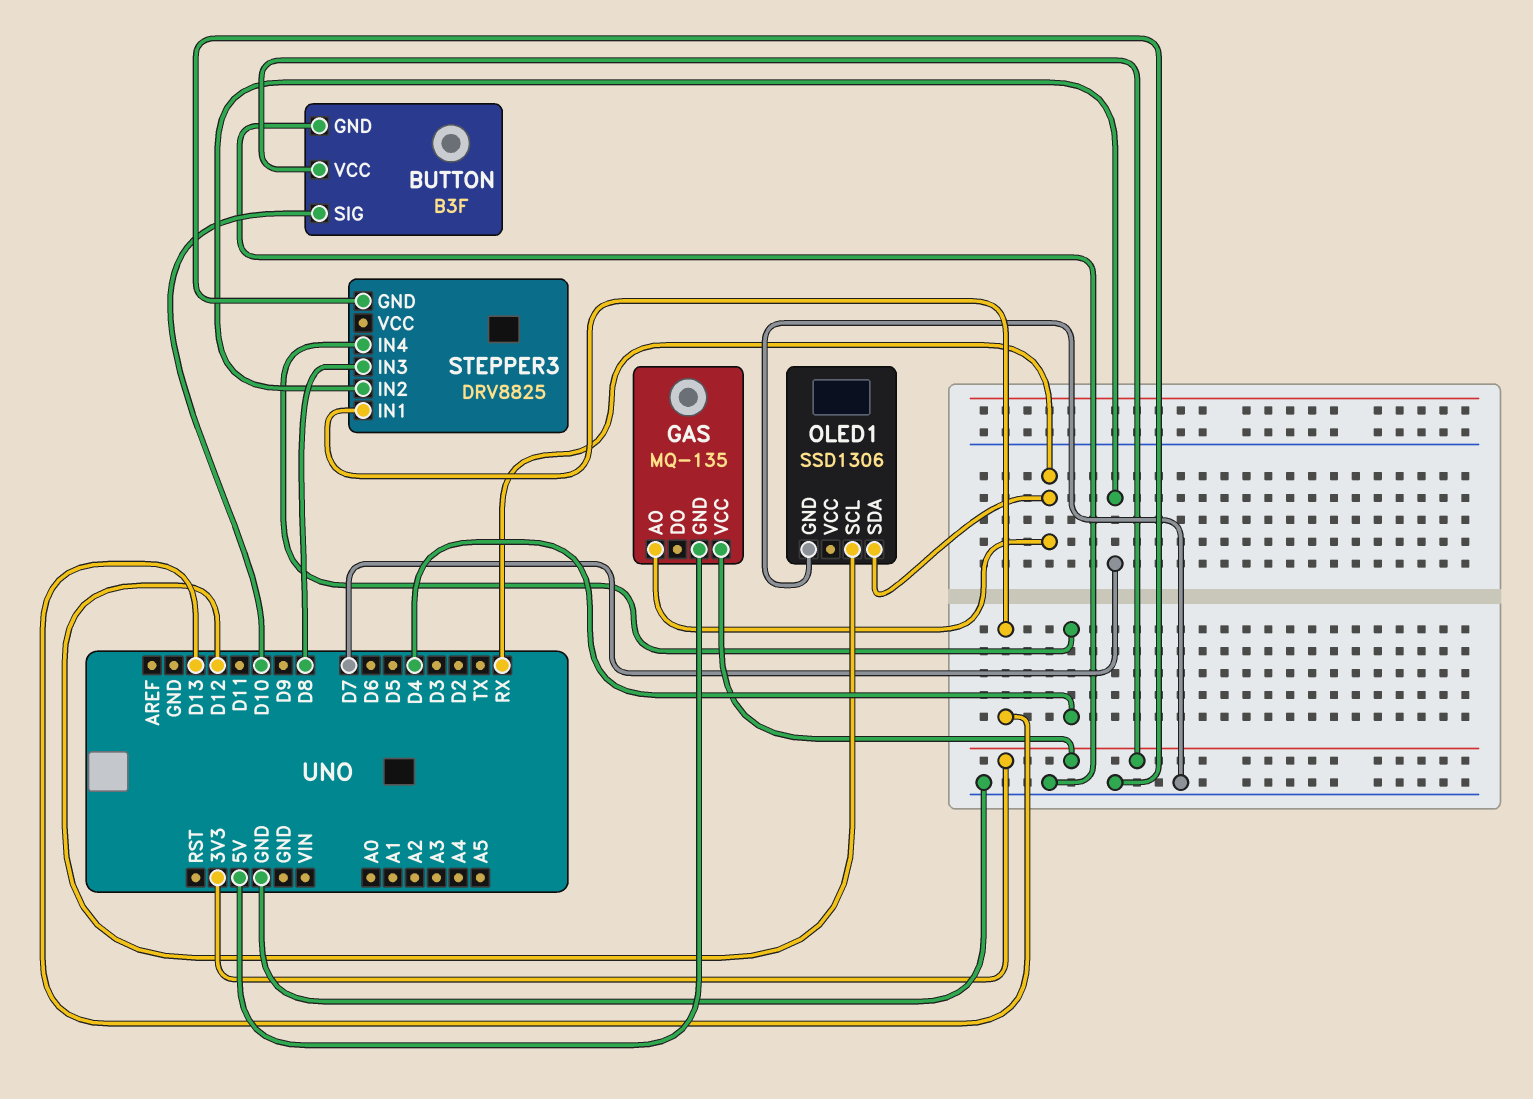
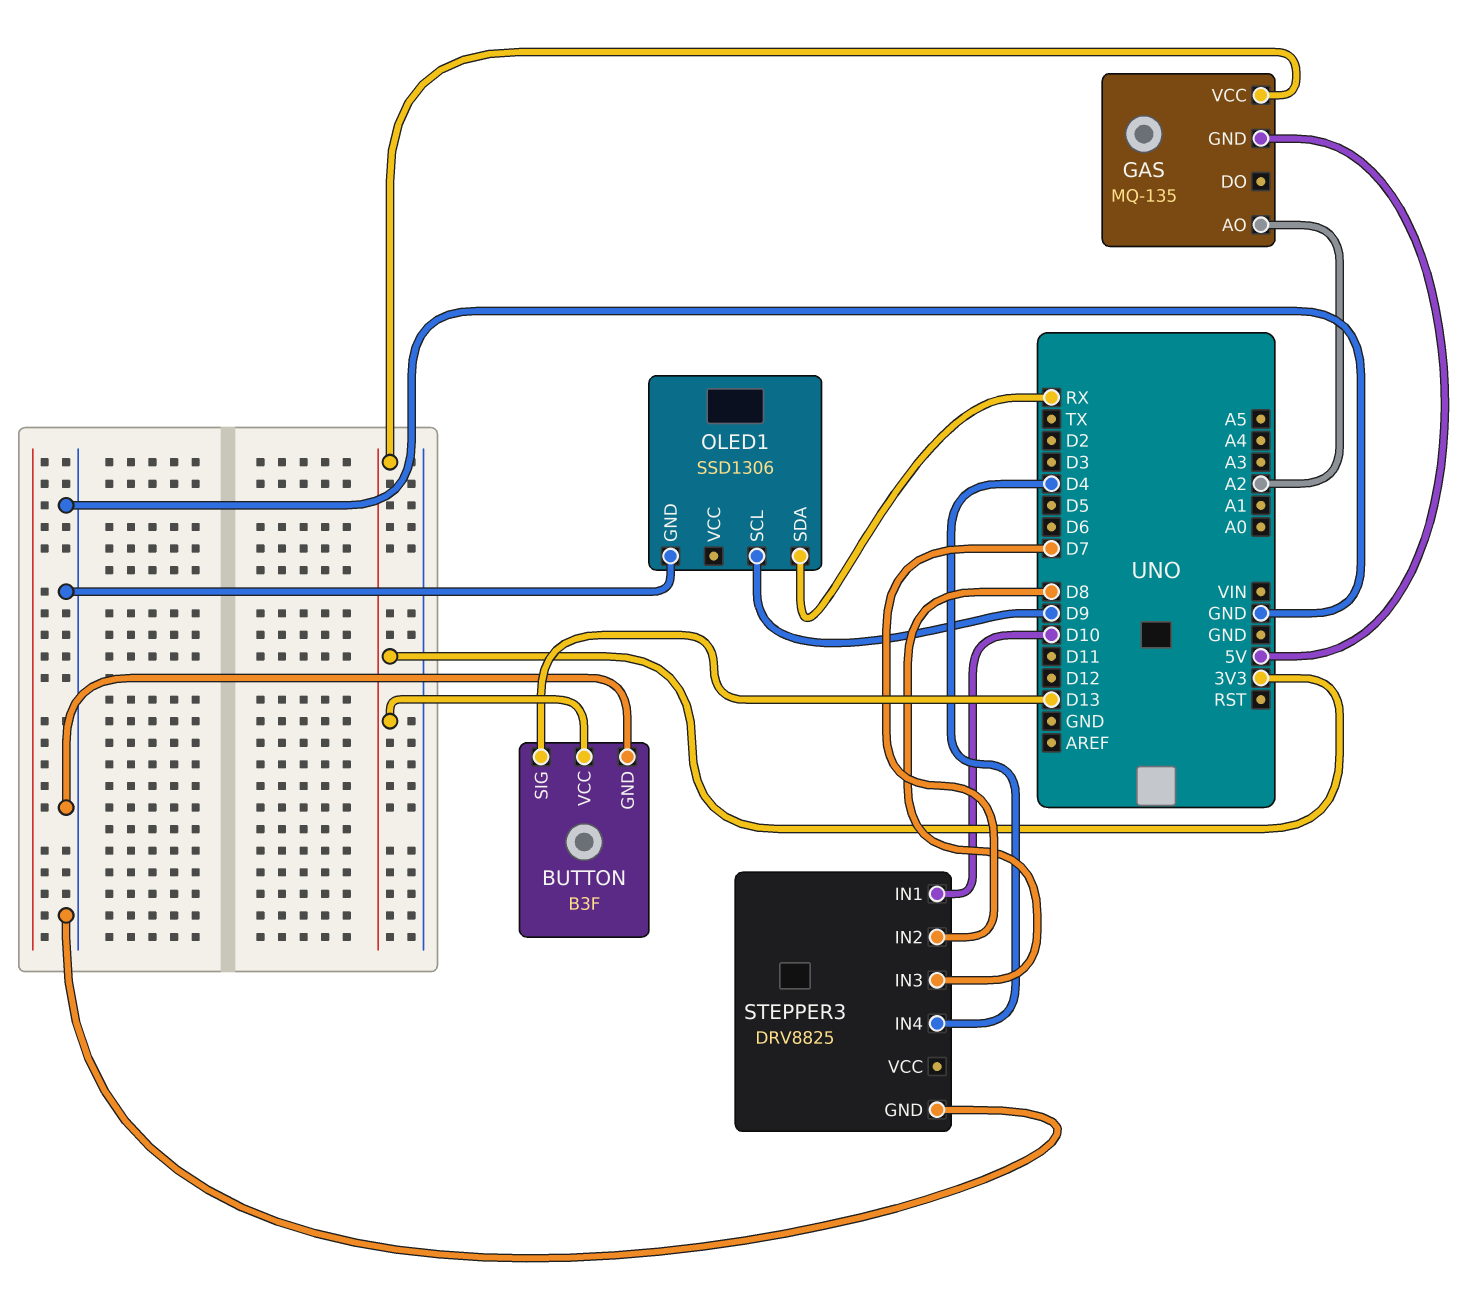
BUTTON pin SIG: D10 -> D13
GAS pin AO: RX -> A2
OLED1 pin SCL: D12 -> D9
STEPPER3 pin IN1: D13 -> D10

